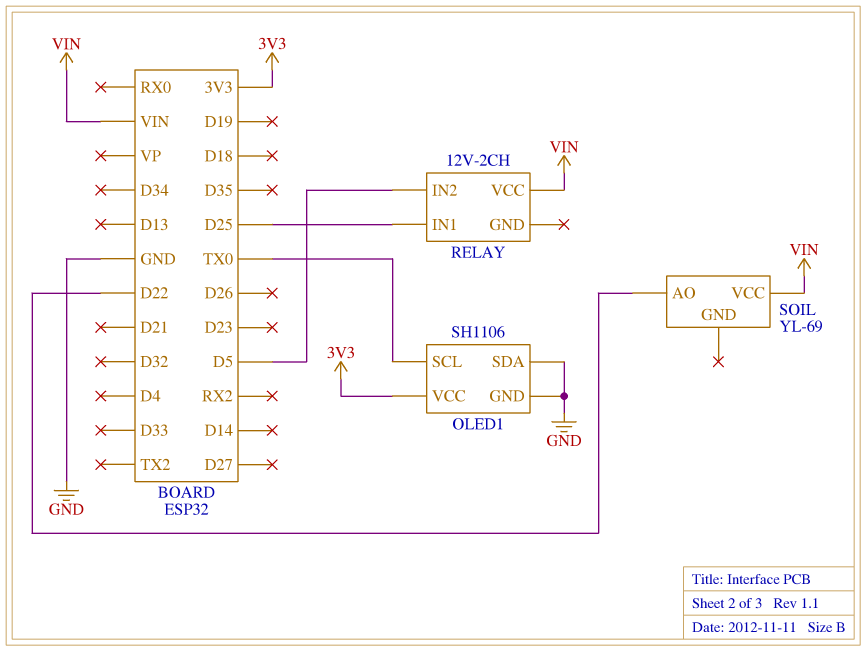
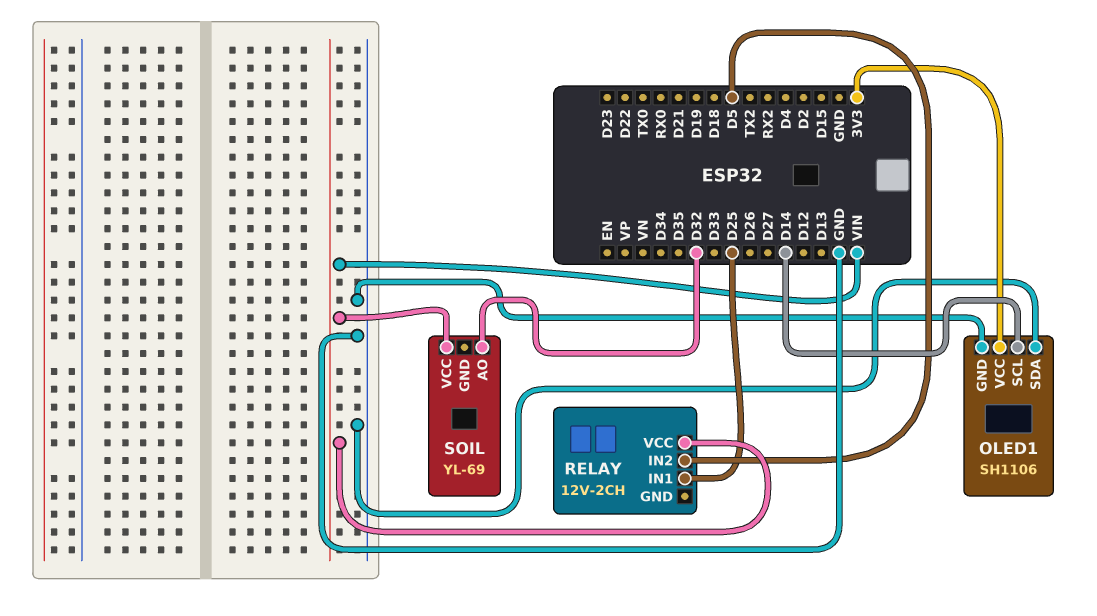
OLED1 pin SCL: TX0 -> D14
SOIL pin AO: D22 -> D32

